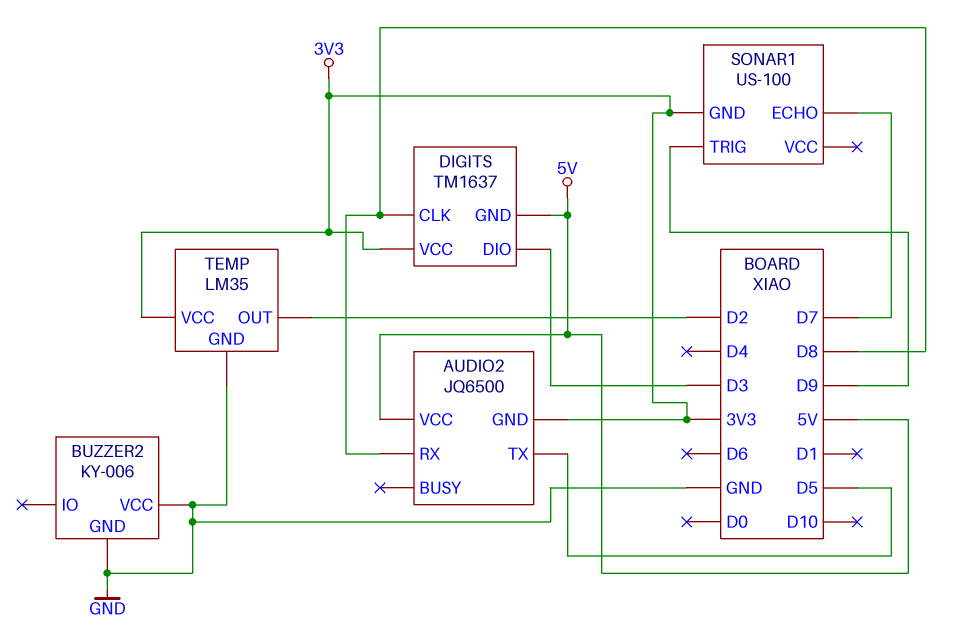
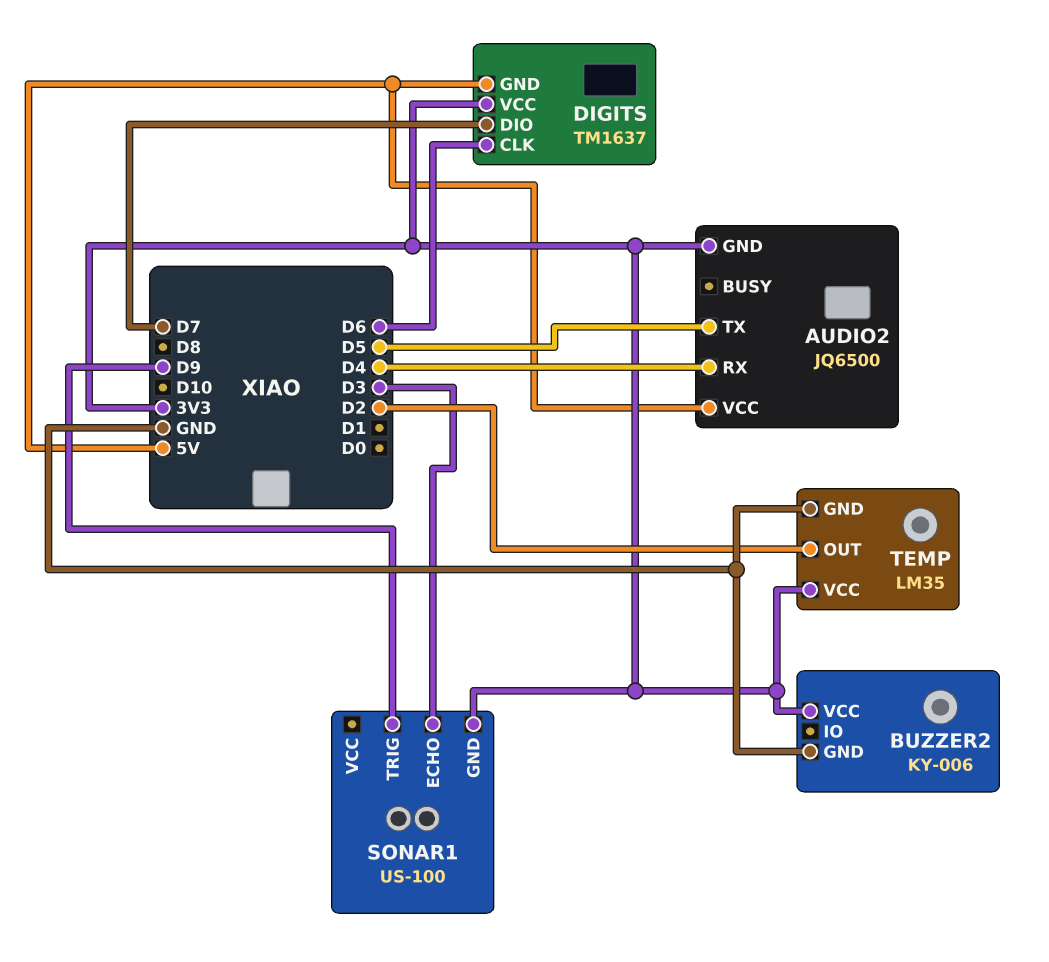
AUDIO2 pin RX: D8 -> D4
BUZZER2 pin VCC: GND -> 3V3
DIGITS pin CLK: D8 -> D6
DIGITS pin DIO: D3 -> D7
SONAR1 pin ECHO: D7 -> D3

